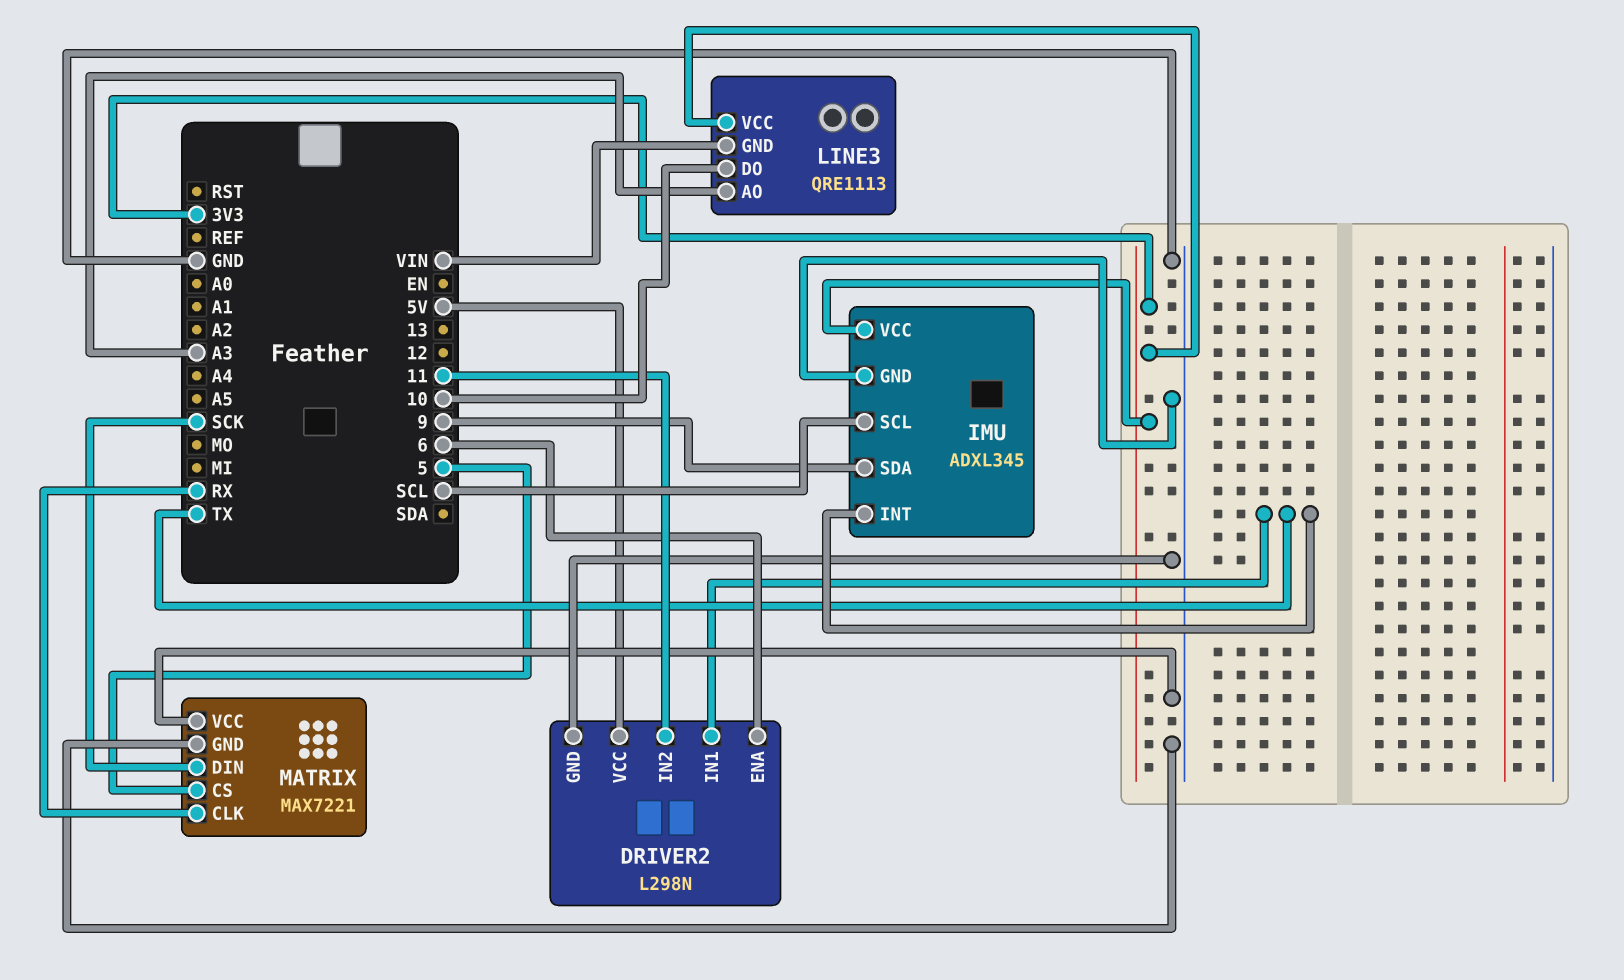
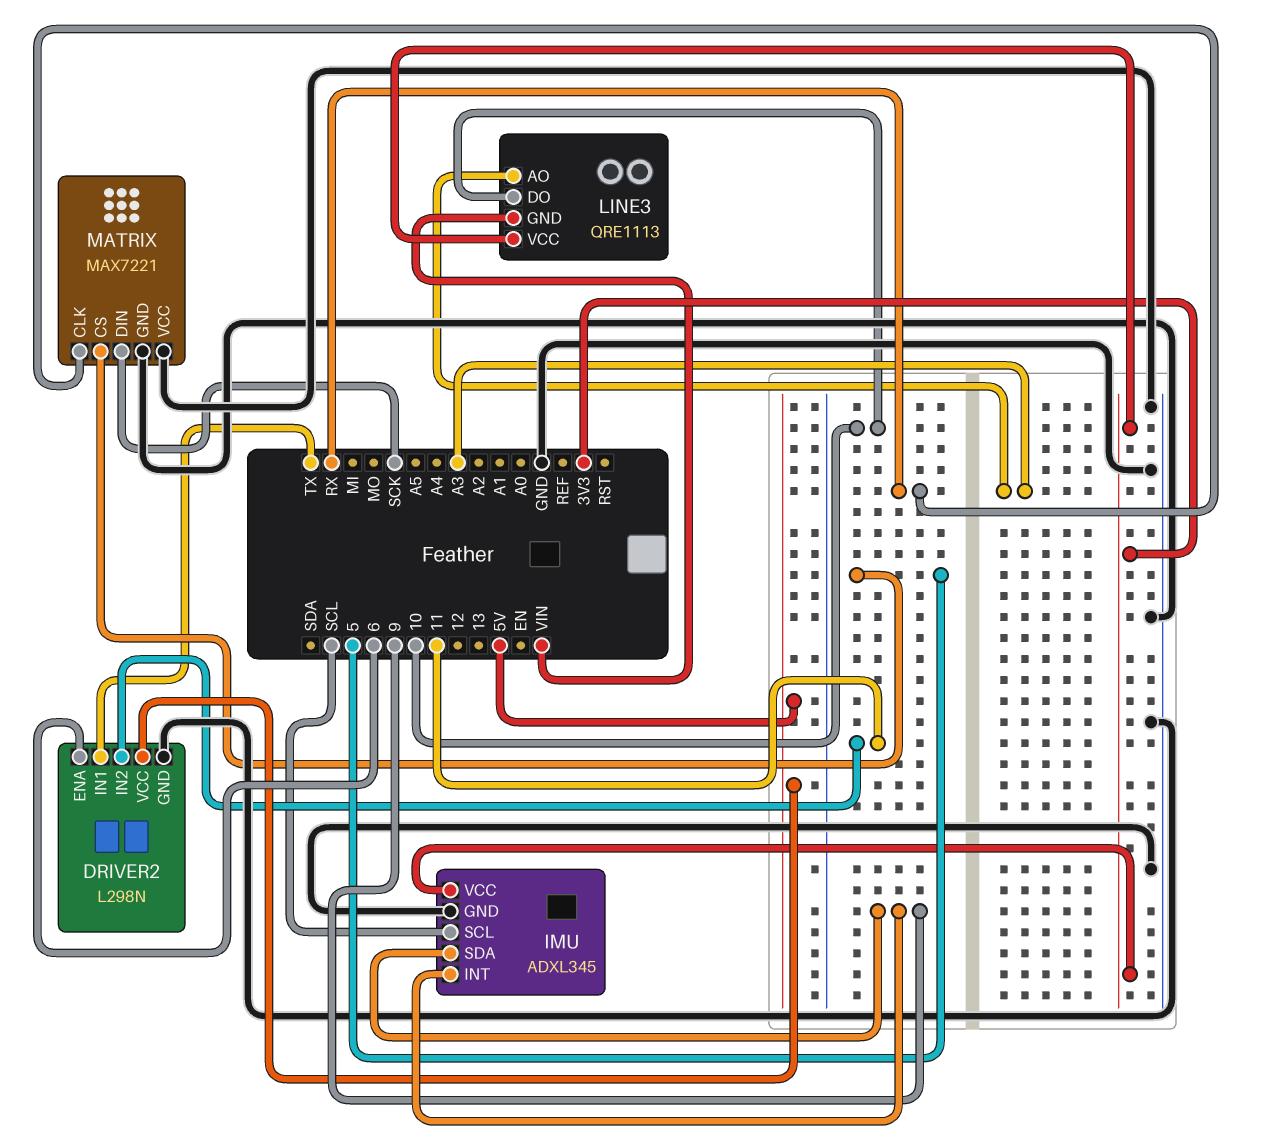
IMU pin INT: TX -> 9

